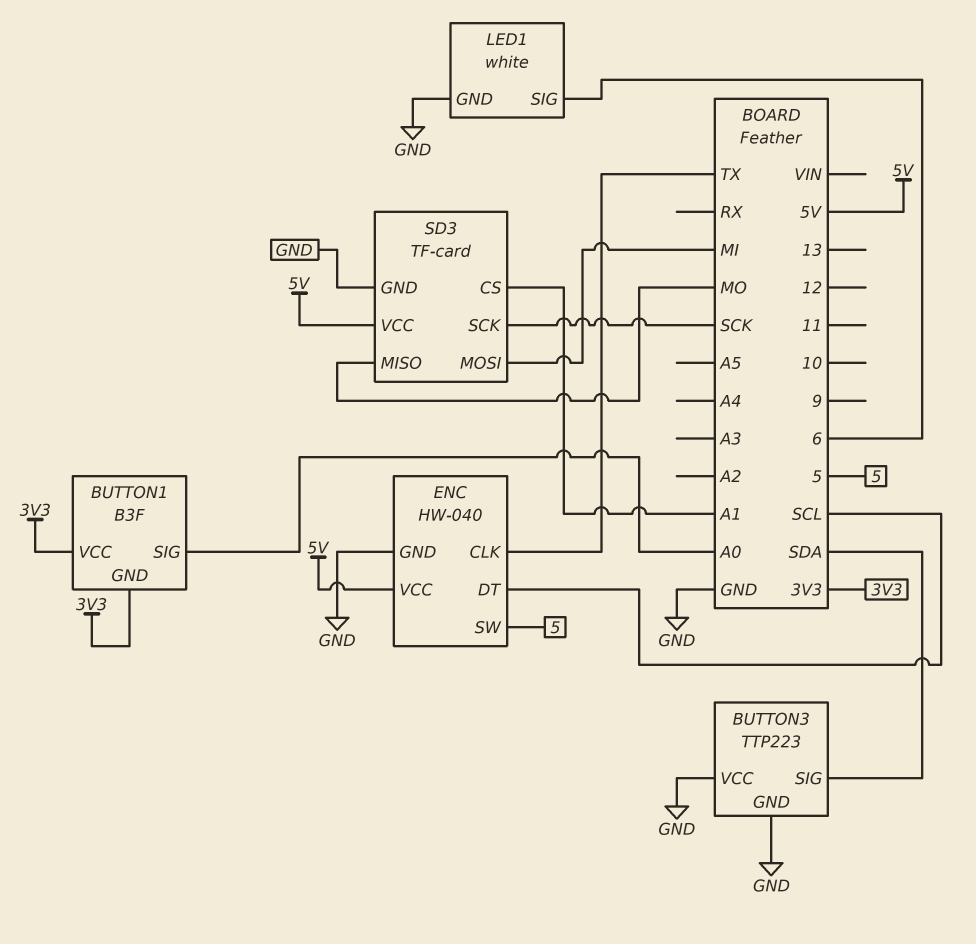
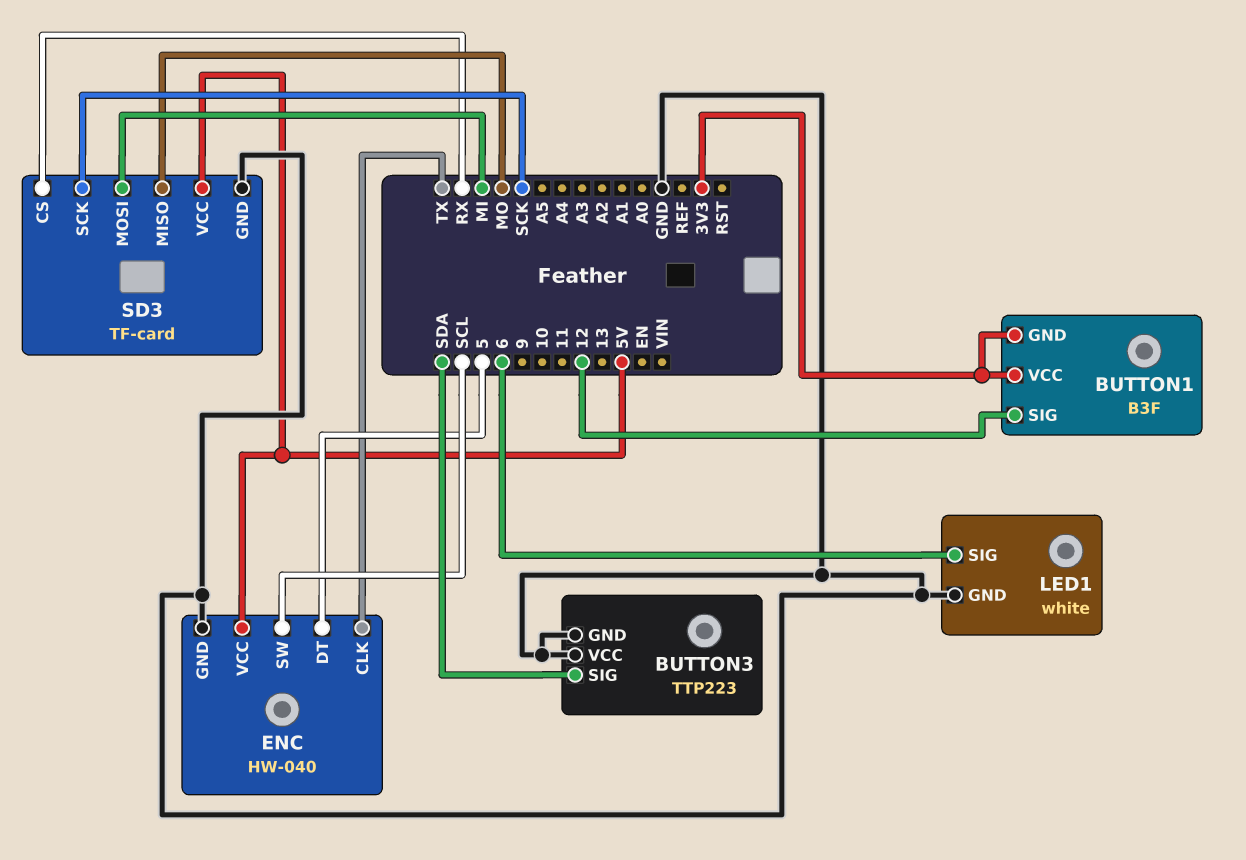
BUTTON1 pin SIG: A0 -> 12
ENC pin DT: SCL -> 5
ENC pin SW: 5 -> SCL
SD3 pin CS: A1 -> RX

